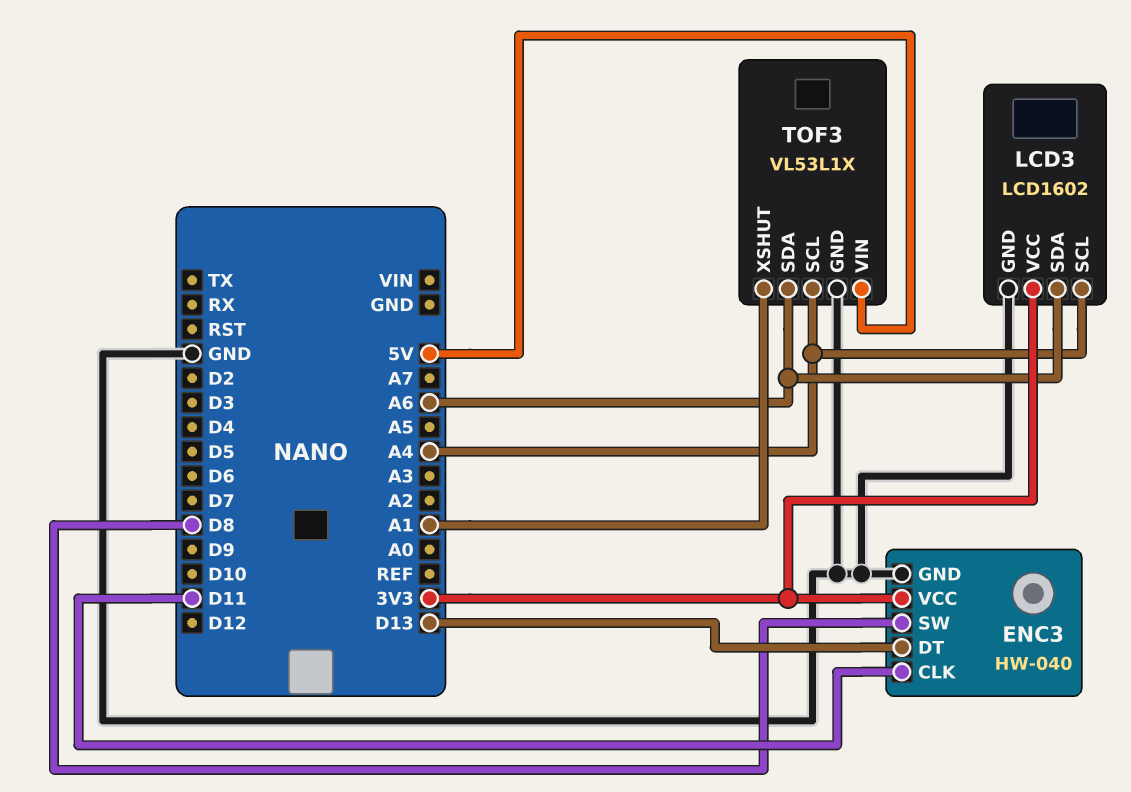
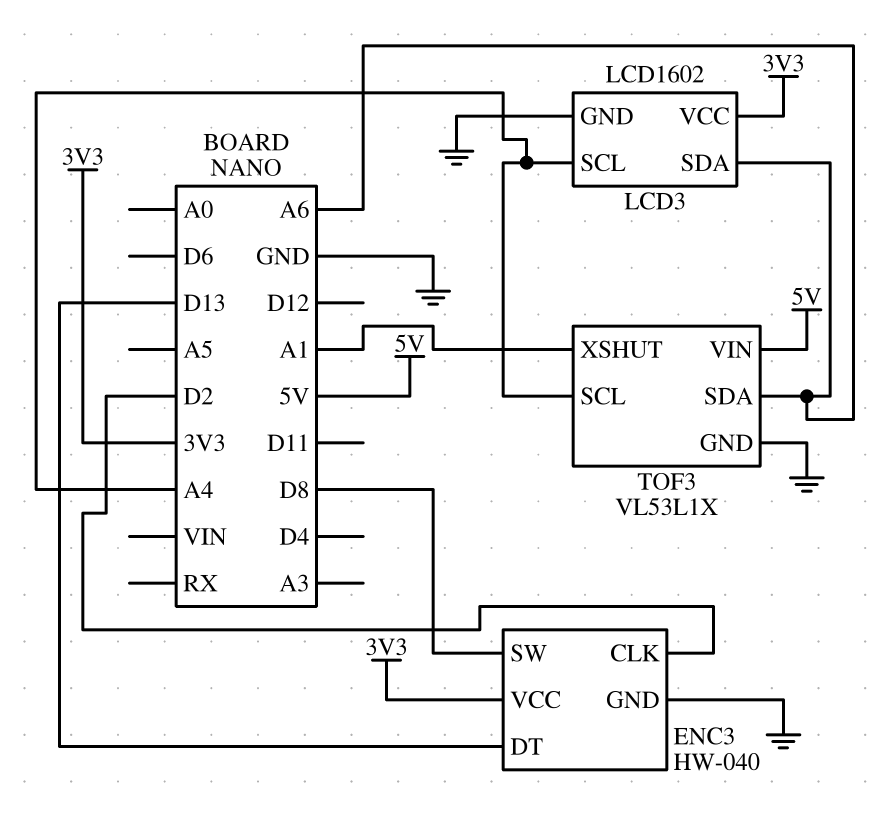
ENC3 pin CLK: D11 -> D2

